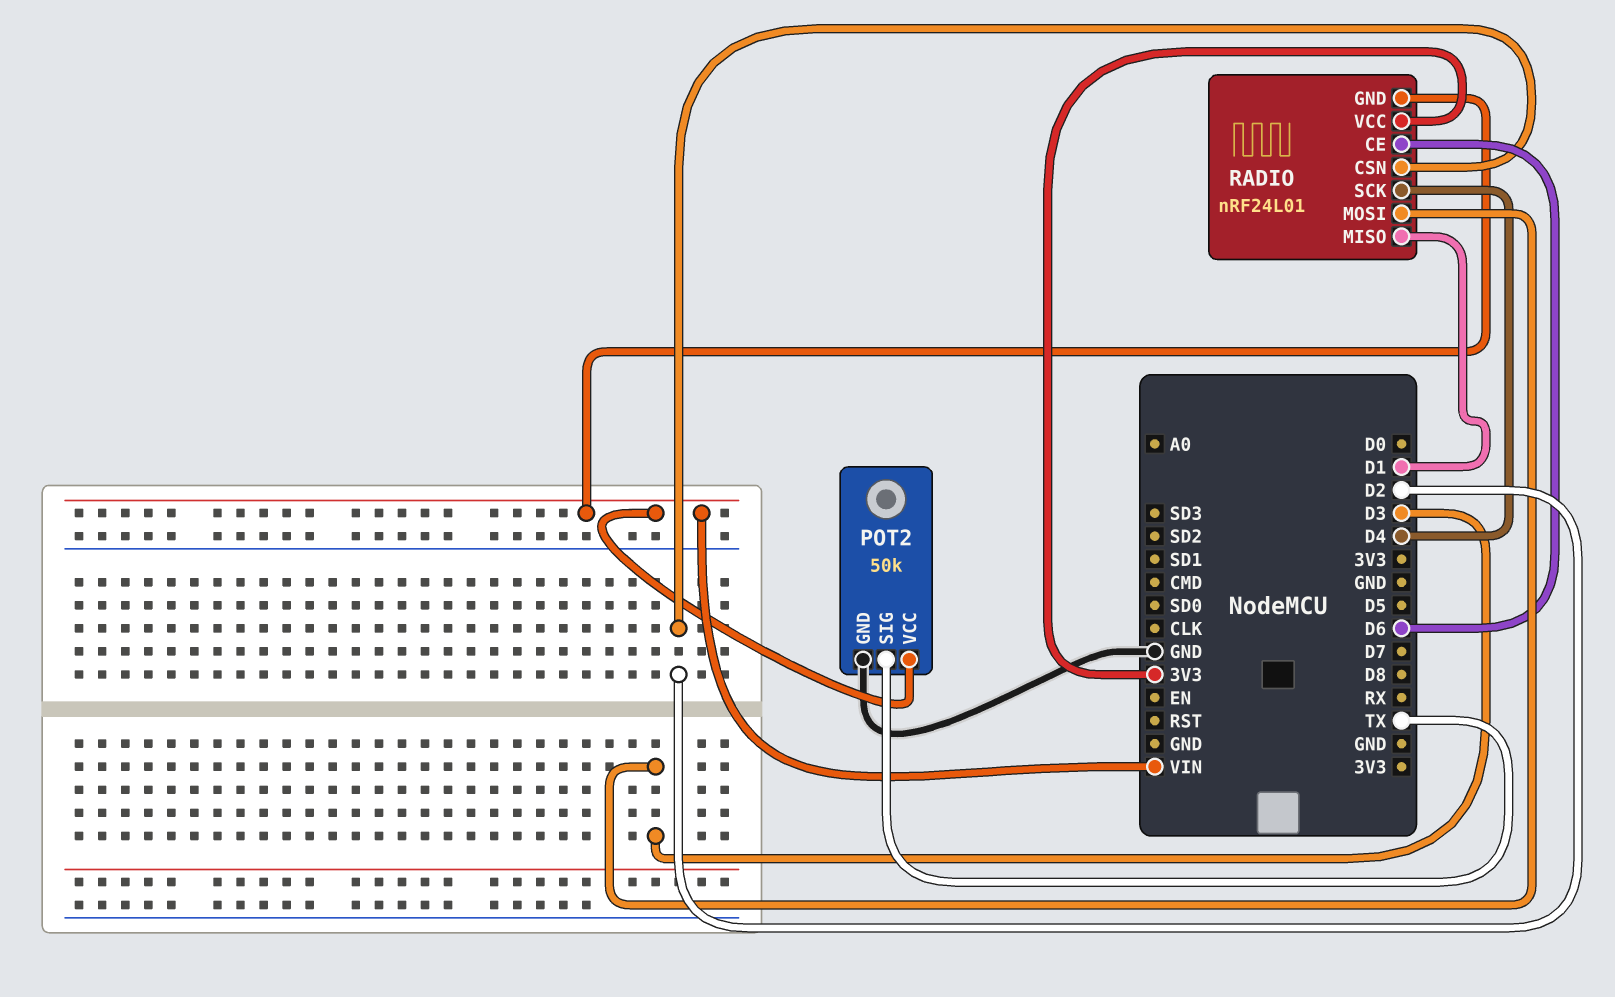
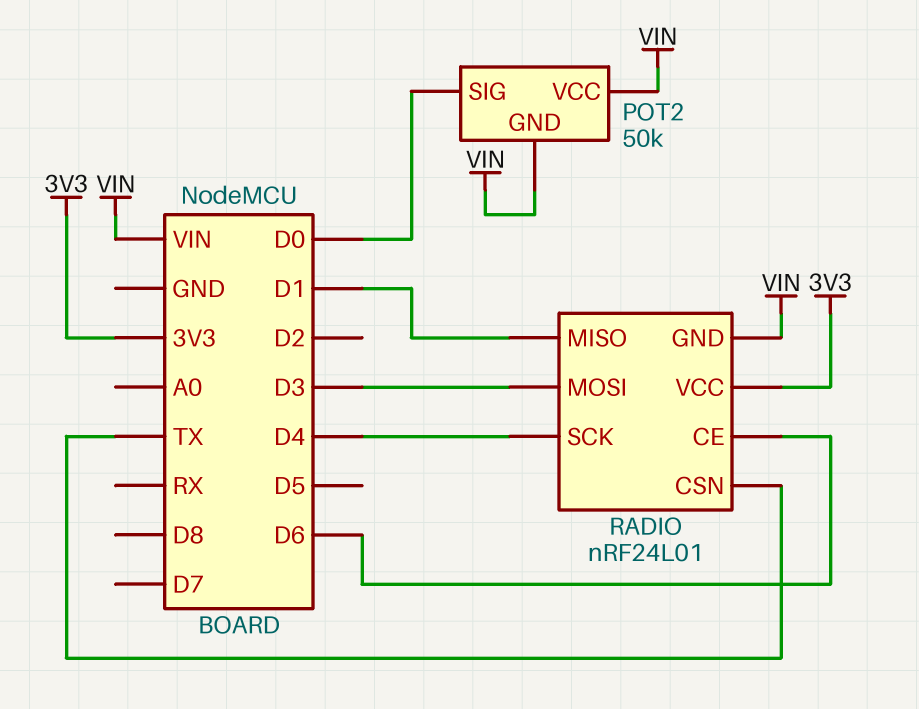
POT2 pin GND: GND -> VIN
POT2 pin SIG: TX -> D0
RADIO pin CSN: D2 -> TX

